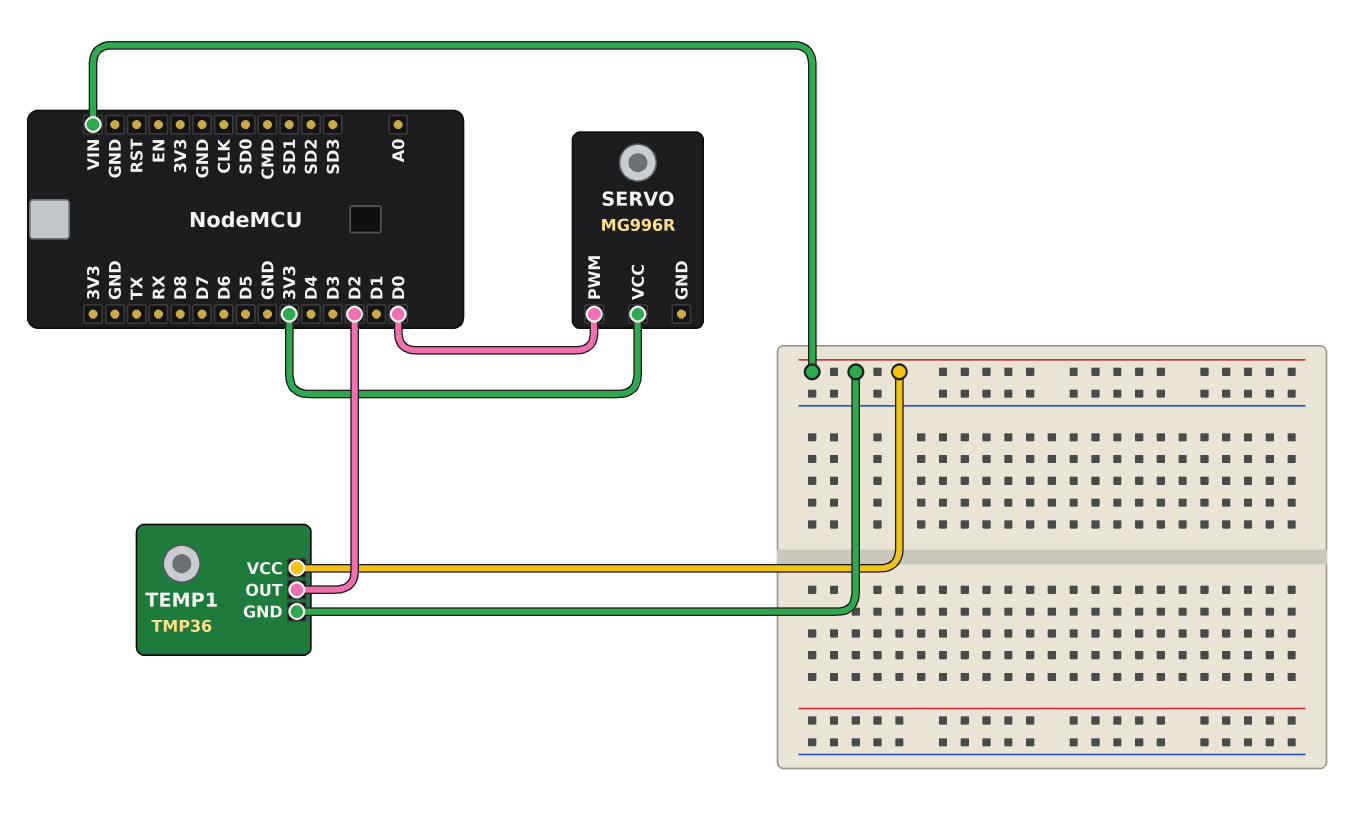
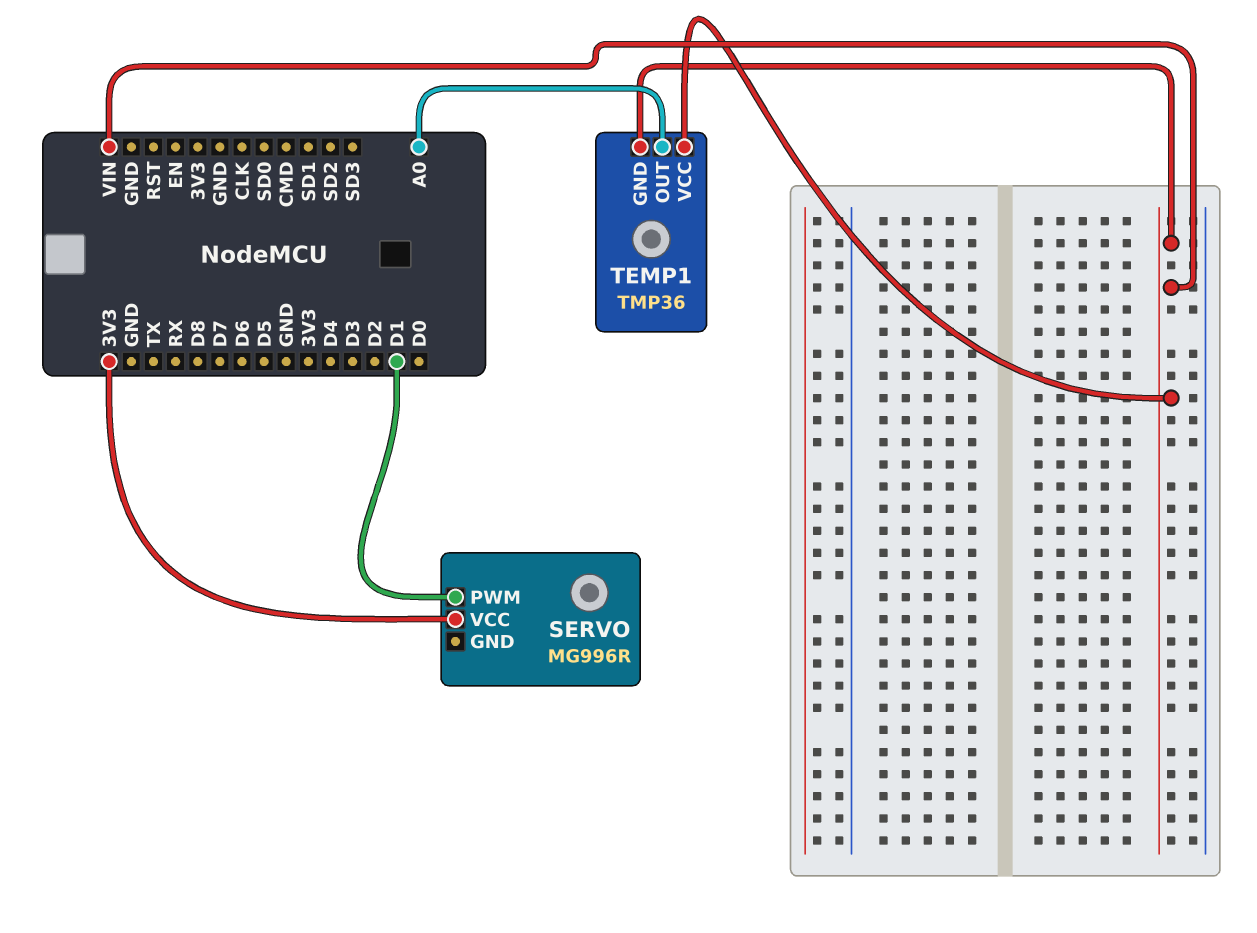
SERVO pin PWM: D0 -> D1
TEMP1 pin OUT: D2 -> A0

